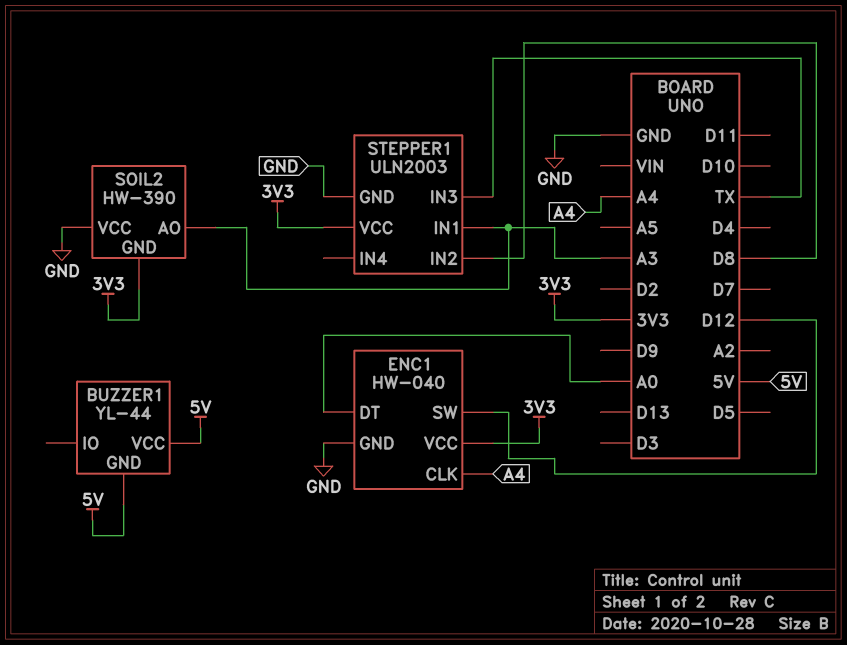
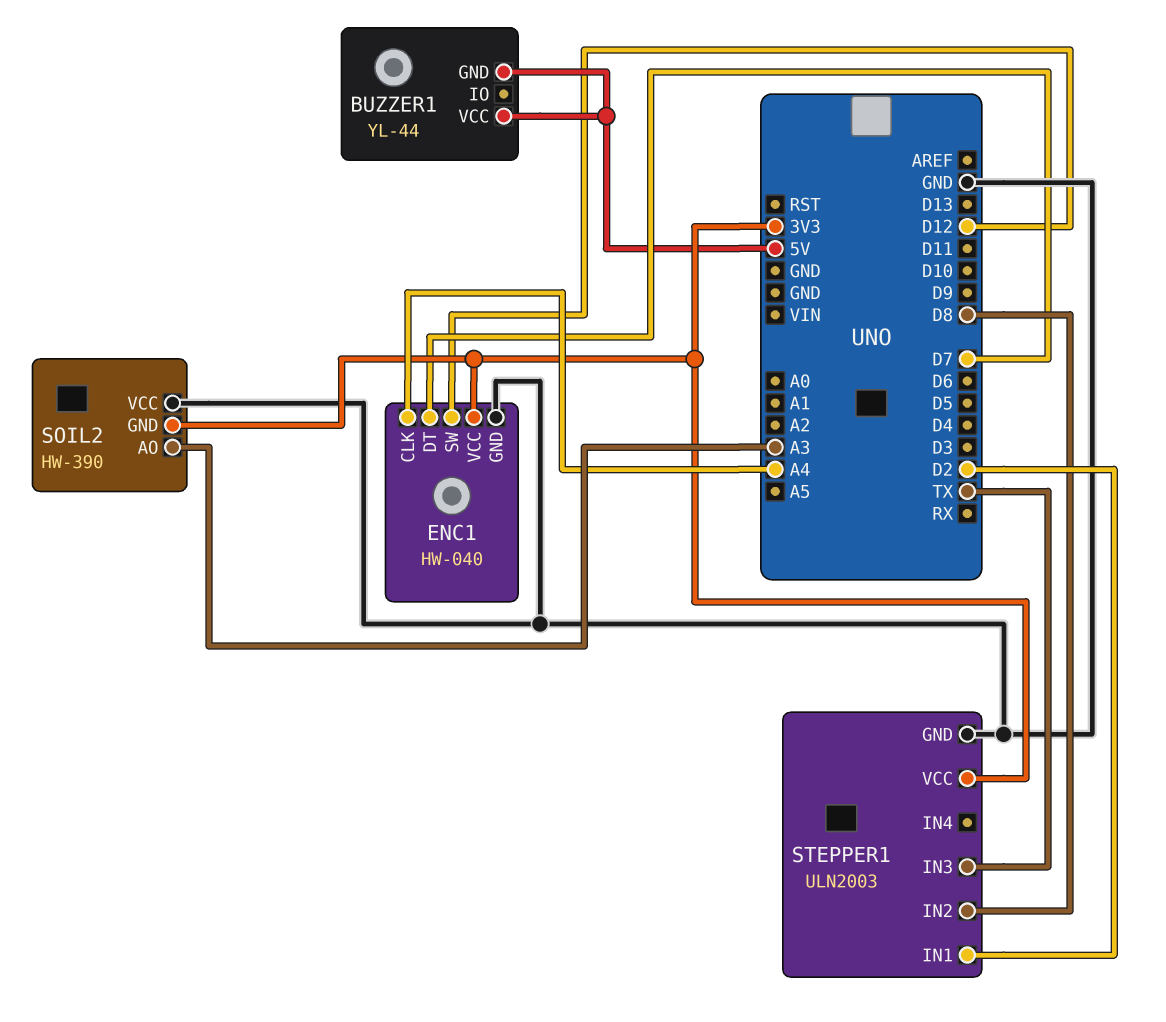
ENC1 pin DT: A0 -> D7
STEPPER1 pin IN1: A3 -> D2

